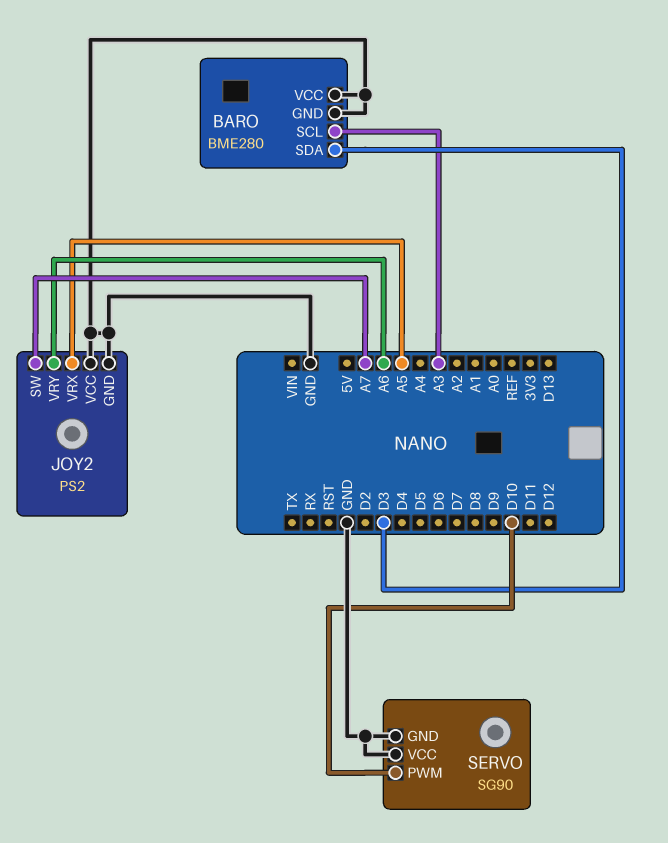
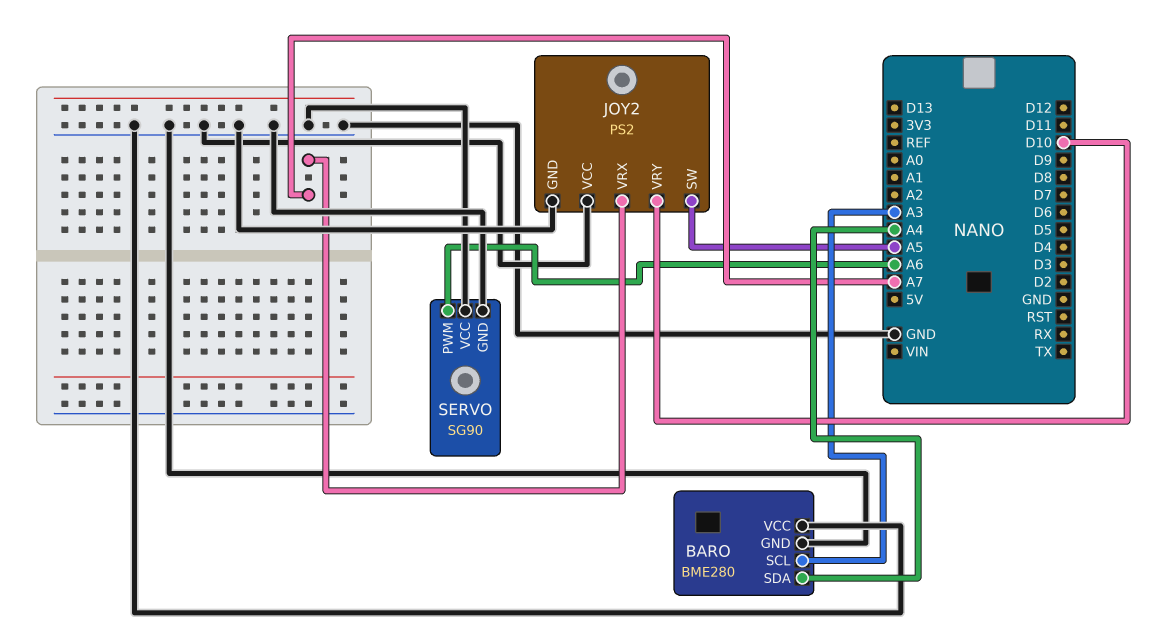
BARO pin SDA: D3 -> A4
JOY2 pin SW: A7 -> A5
JOY2 pin VRX: A5 -> A7
JOY2 pin VRY: A6 -> D10
SERVO pin PWM: D10 -> A6

